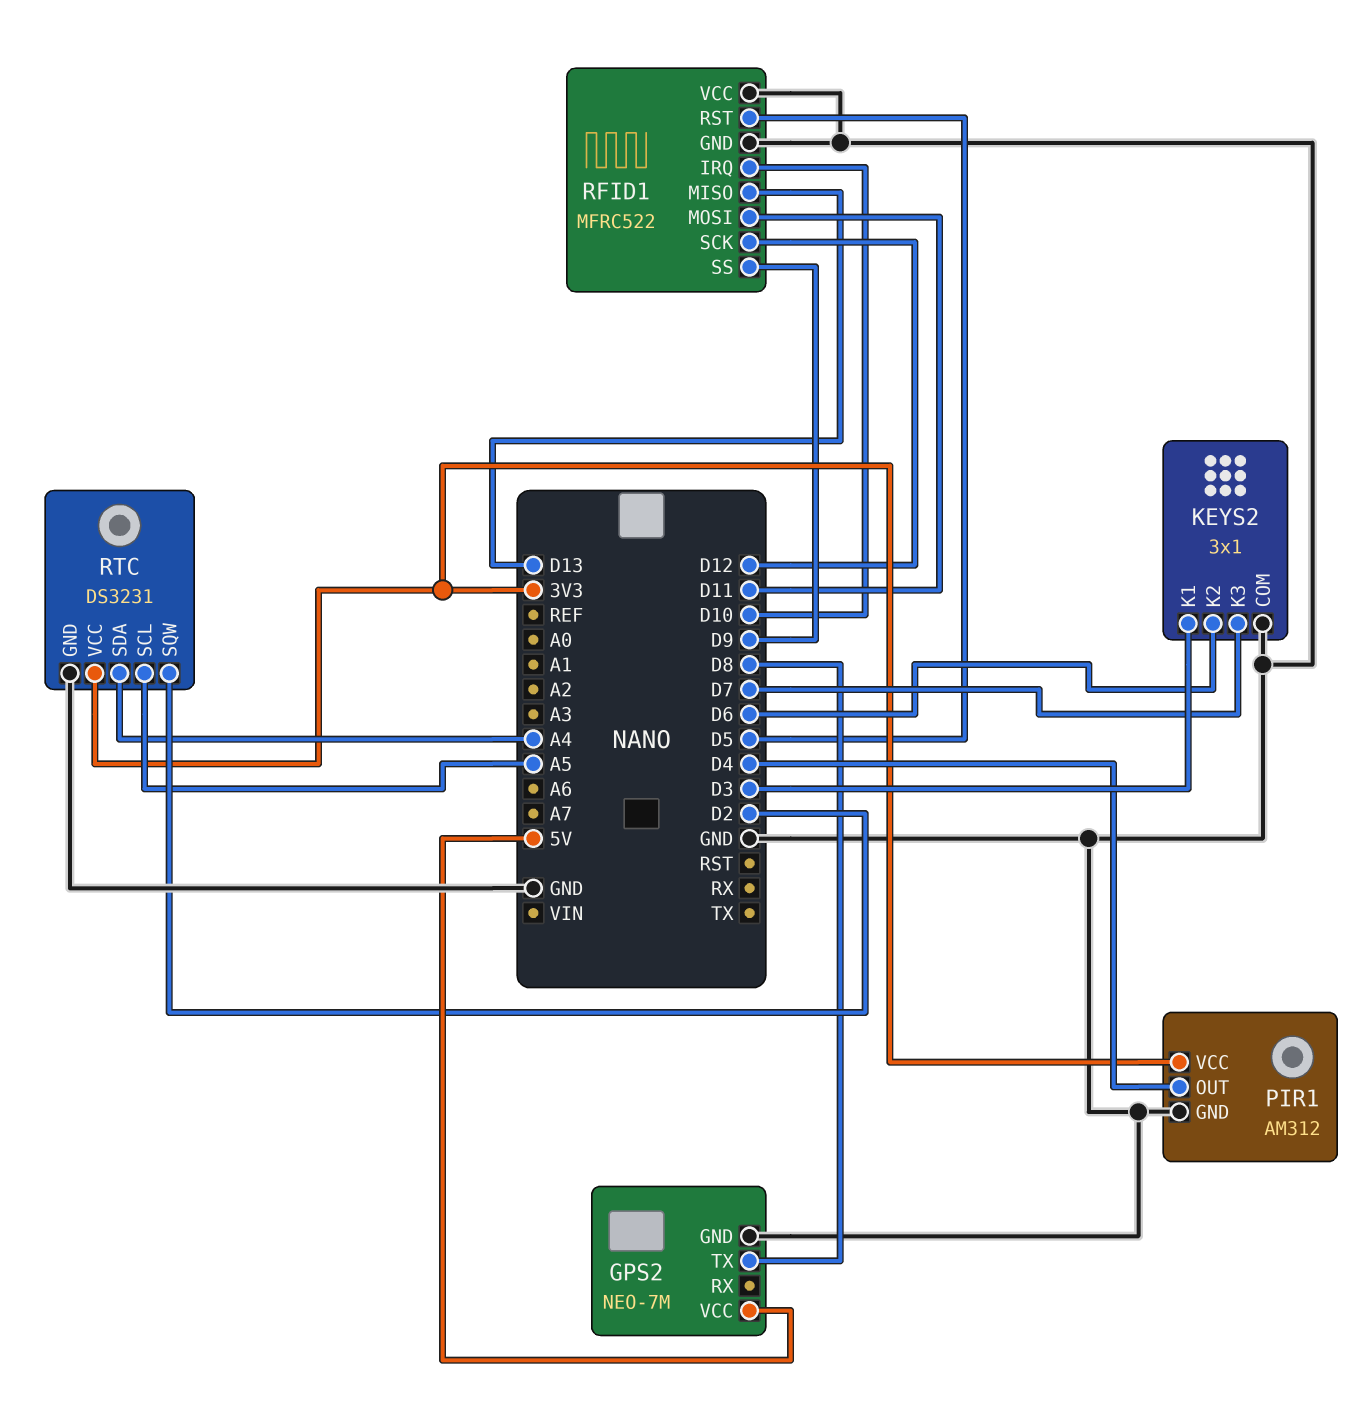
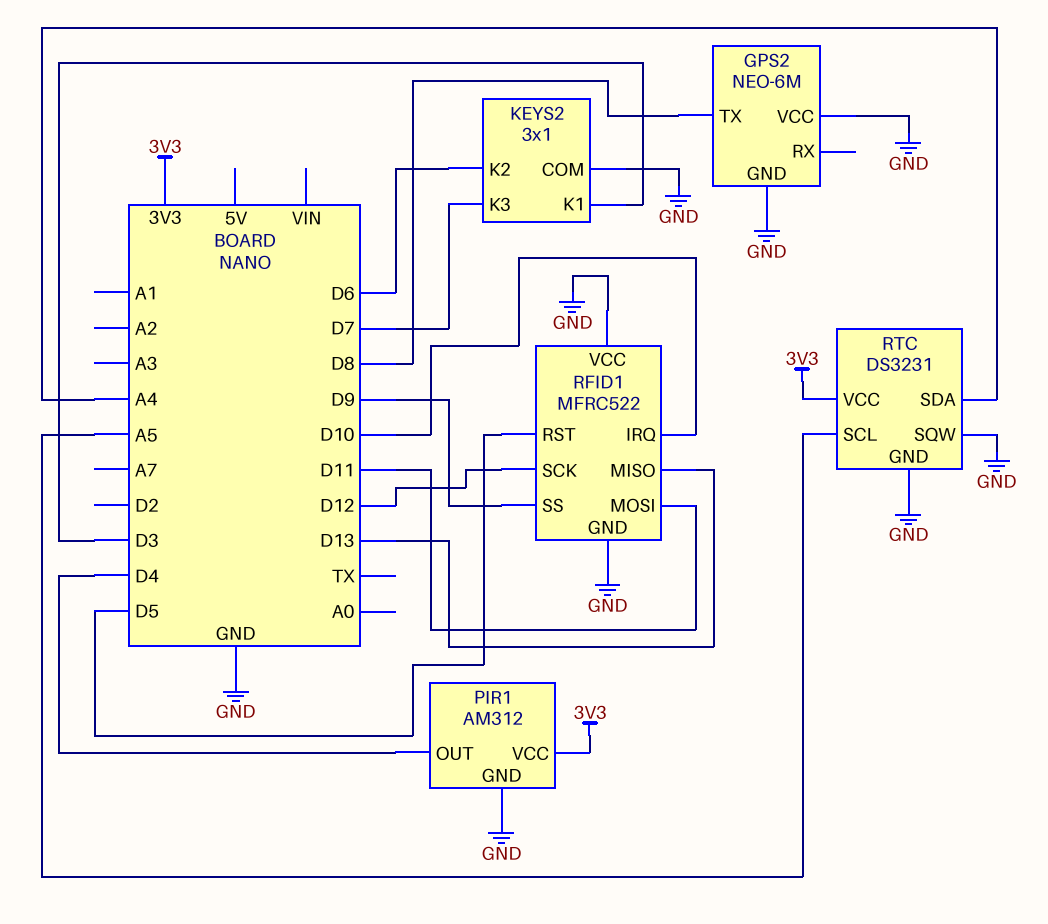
GPS2: NEO-7M -> NEO-6M
GPS2 pin VCC: 5V -> GND
RTC pin SQW: D2 -> GND

